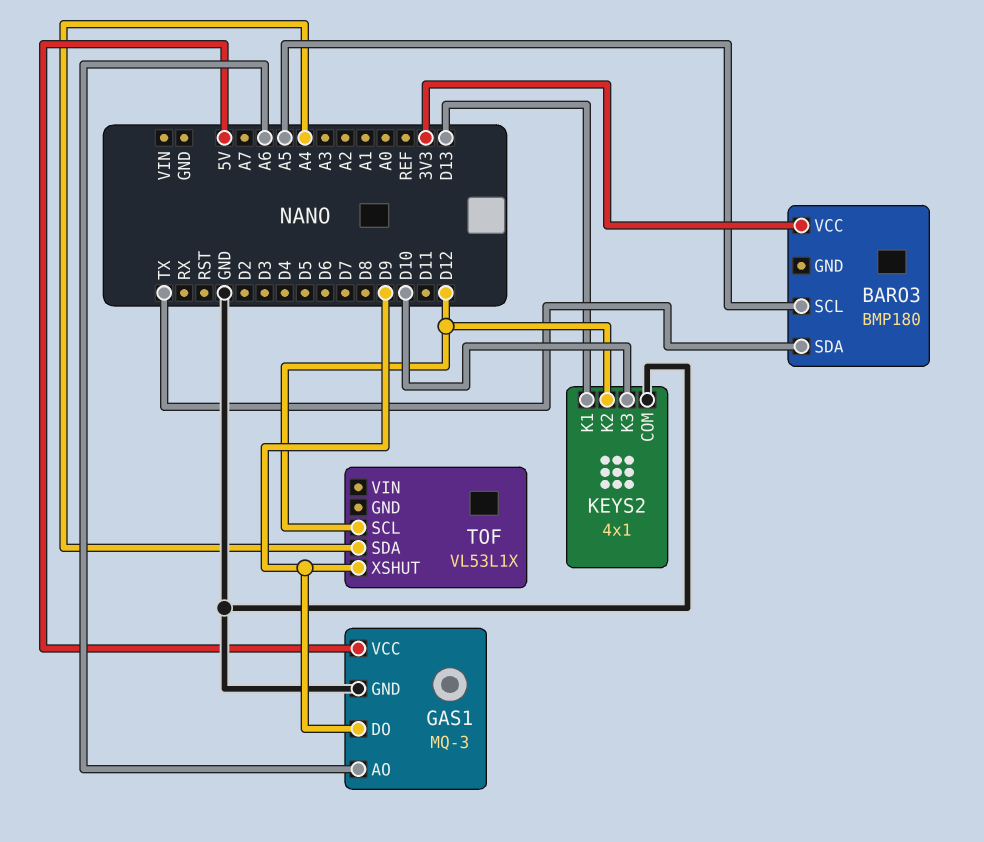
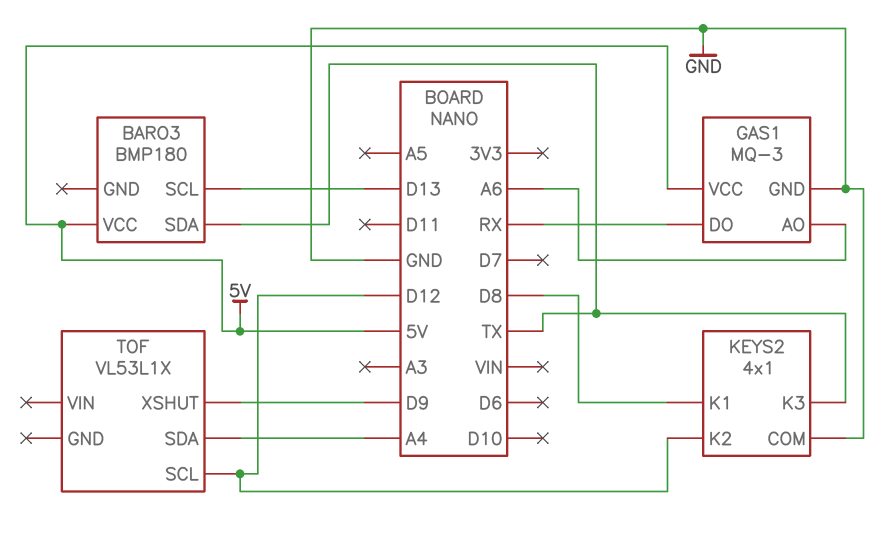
BARO3 pin SCL: A5 -> D13
BARO3 pin VCC: 3V3 -> 5V
GAS1 pin DO: D9 -> RX
KEYS2 pin K1: D13 -> D8
KEYS2 pin K3: D10 -> TX

